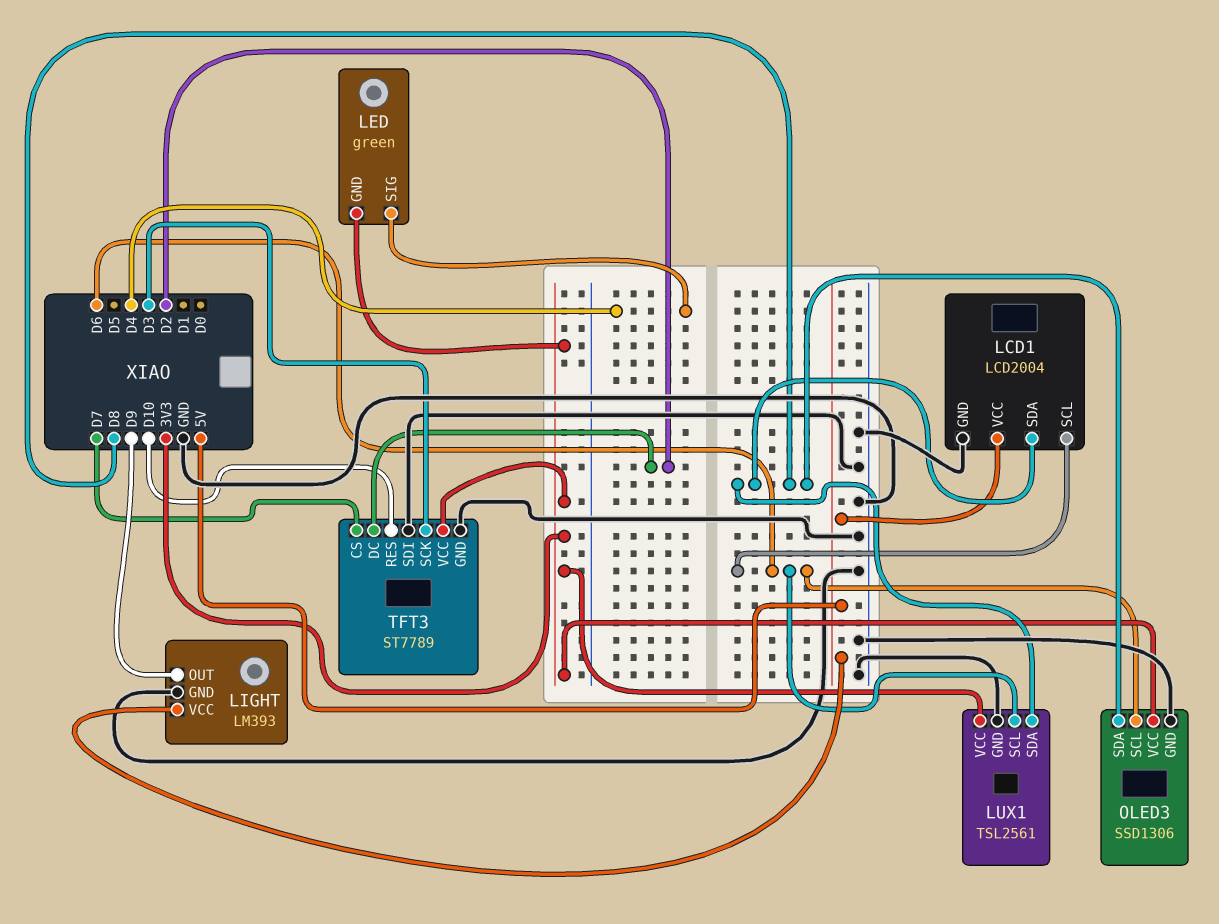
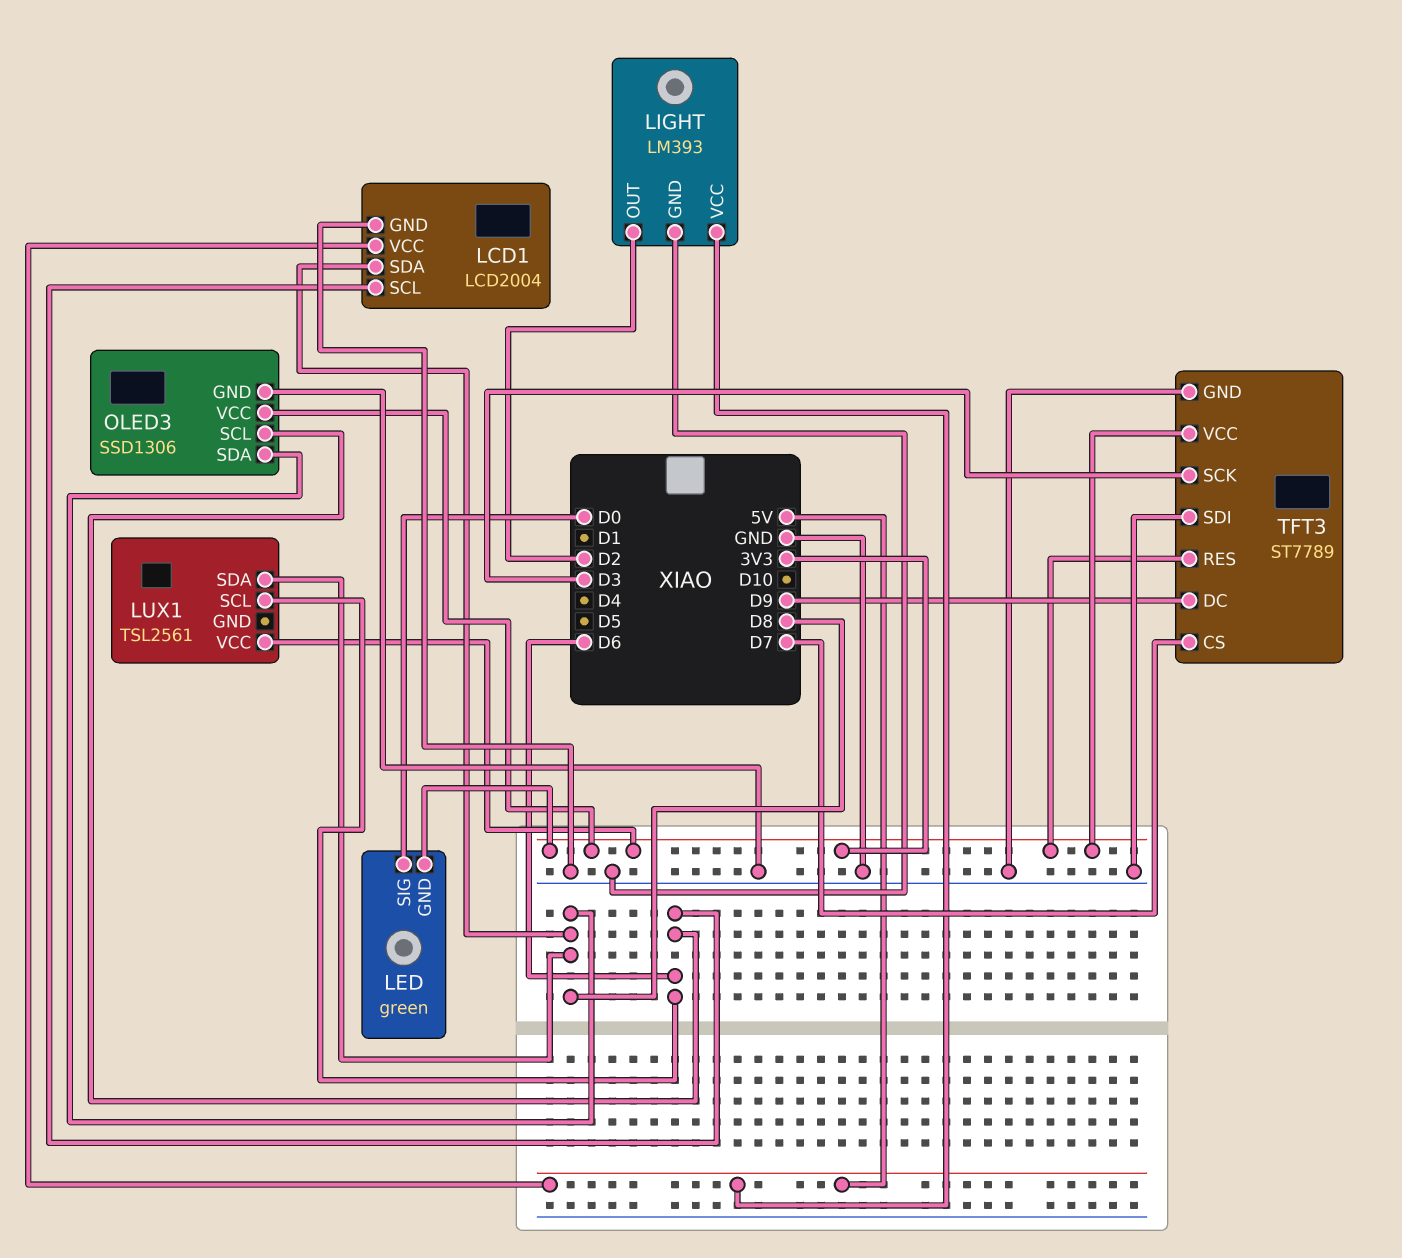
LED pin SIG: D4 -> D0
LIGHT pin OUT: D9 -> D2
LUX1 pin GND: GND -> none
TFT3 pin DC: D2 -> D9
TFT3 pin RES: D10 -> 3V3

